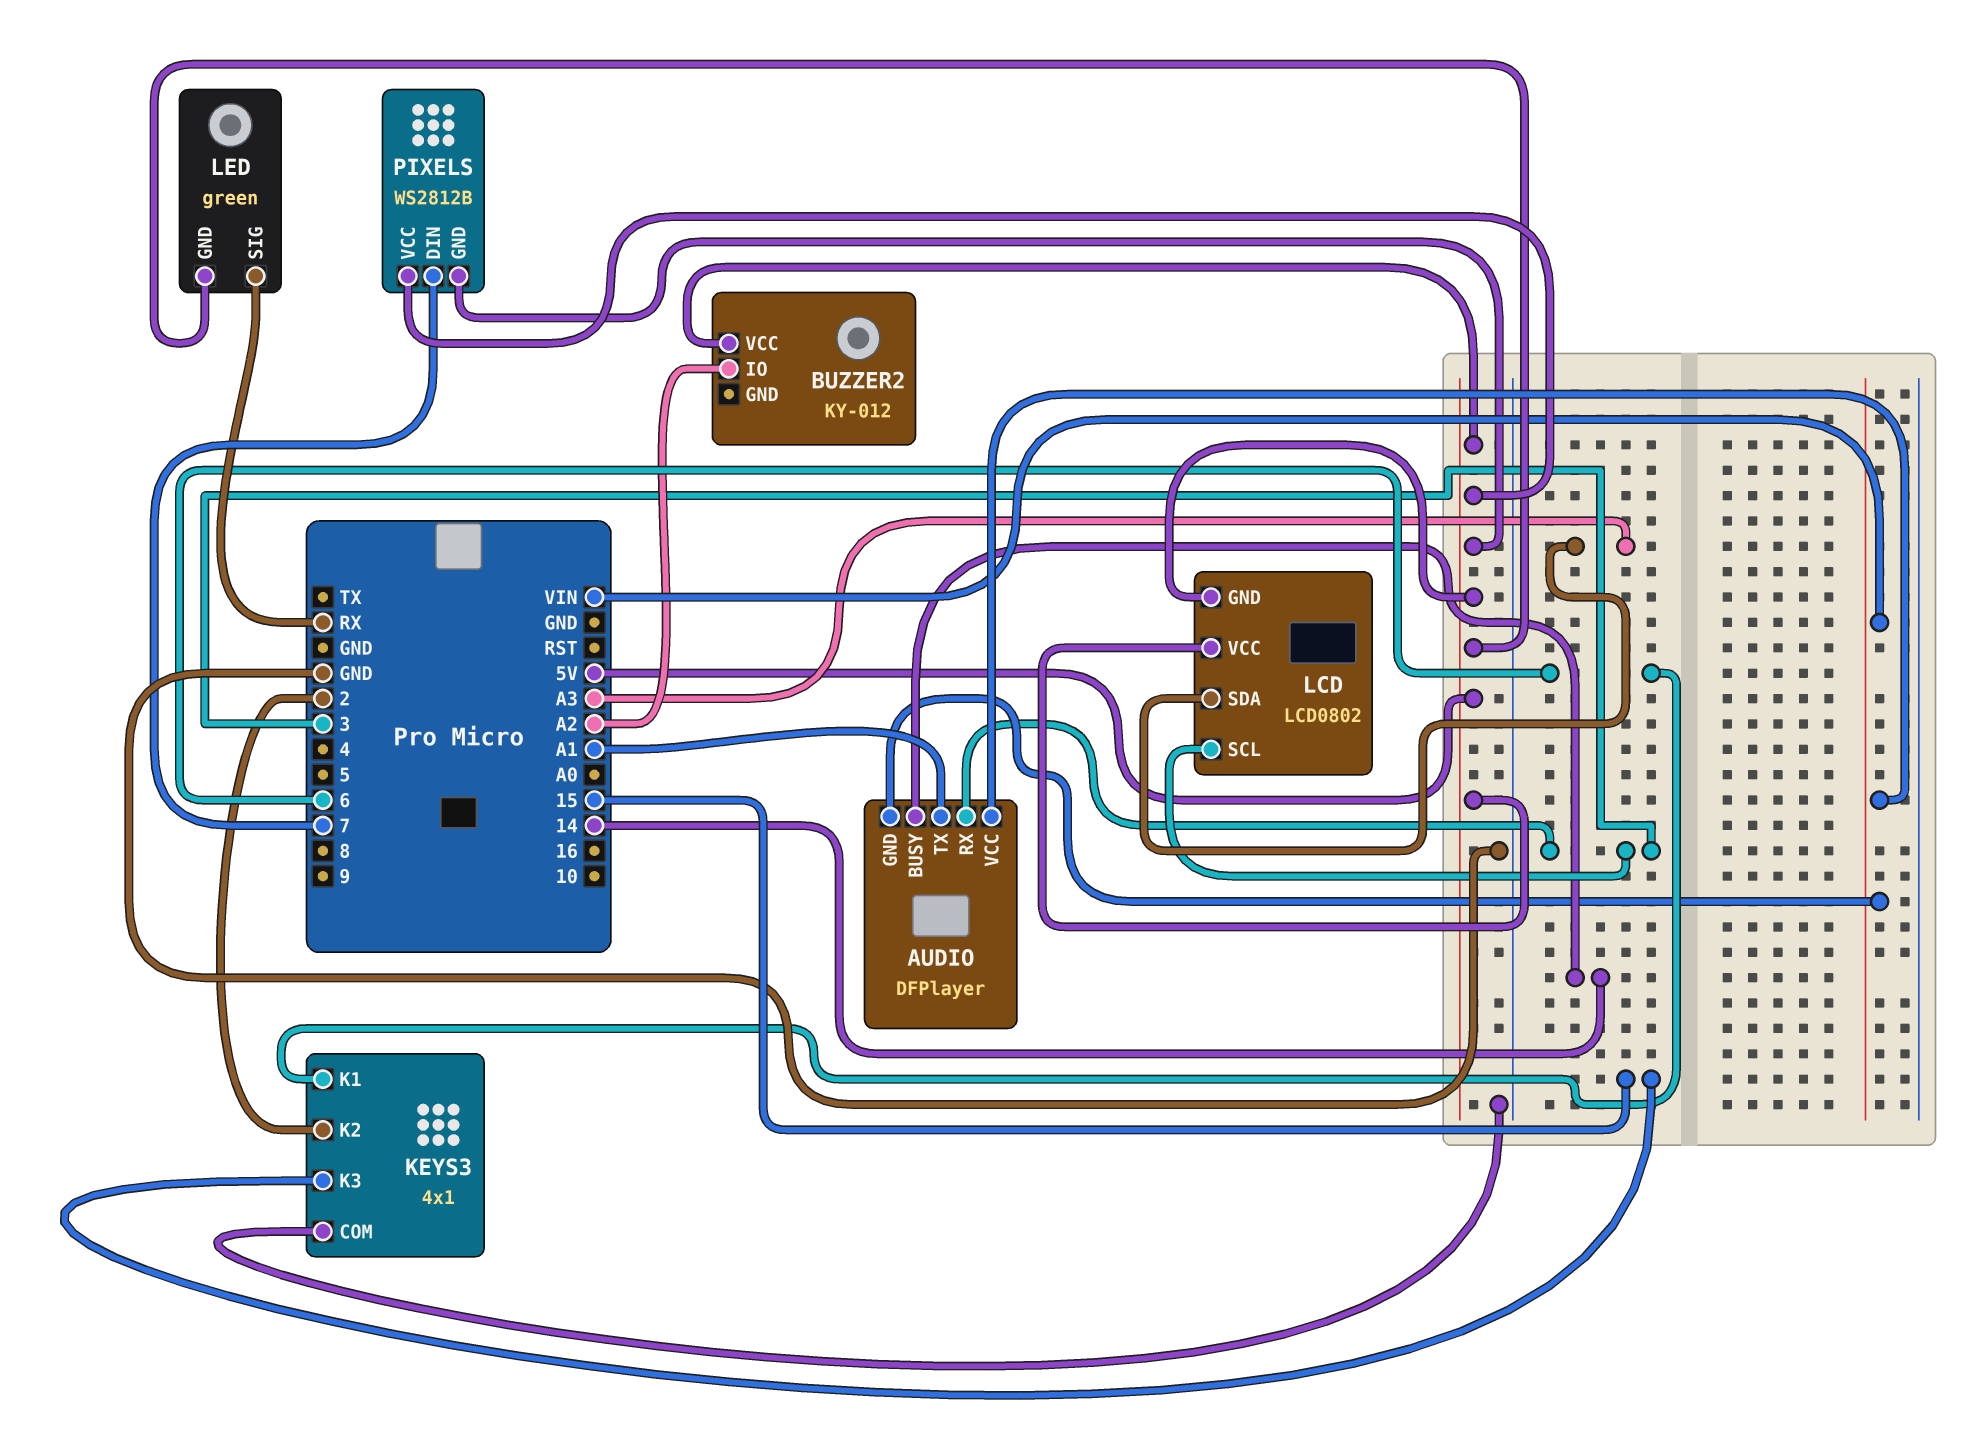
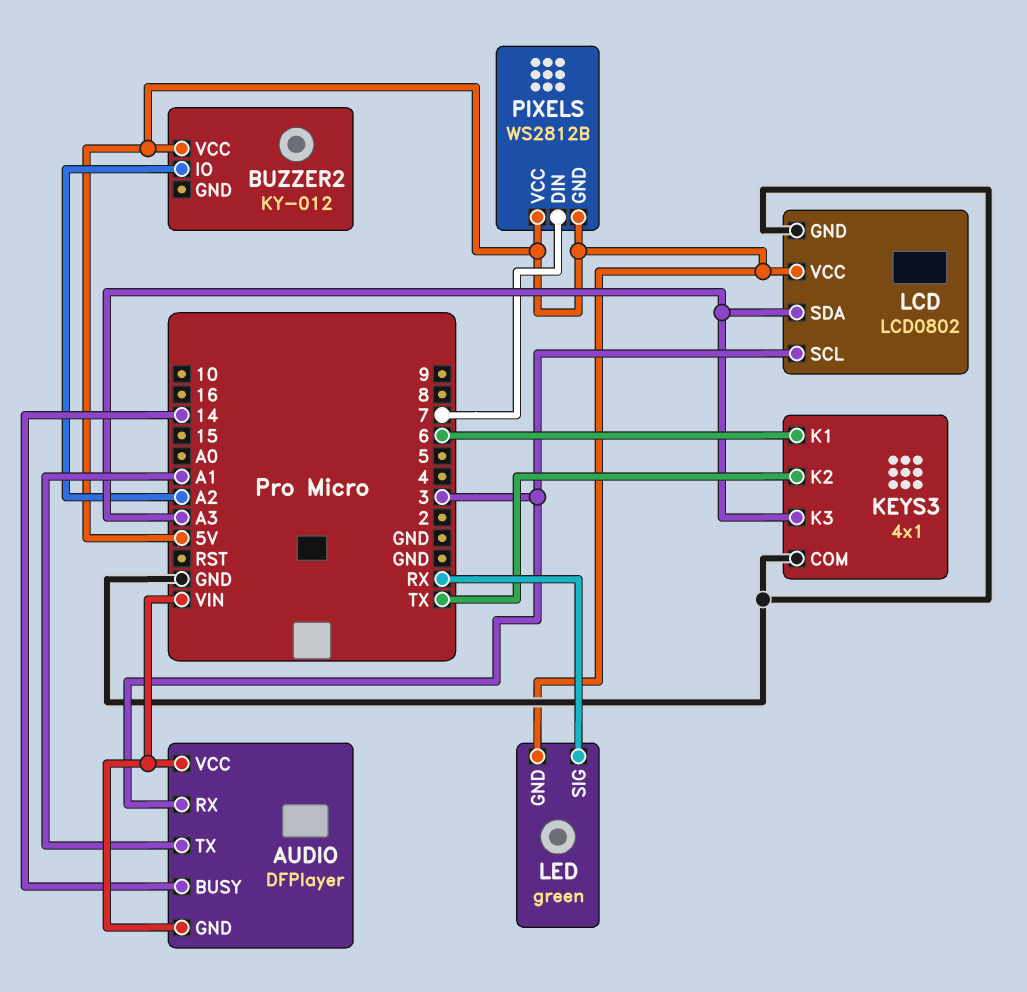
KEYS3 pin K2: 2 -> TX
KEYS3 pin K3: 15 -> A3
LCD pin GND: 5V -> GND

